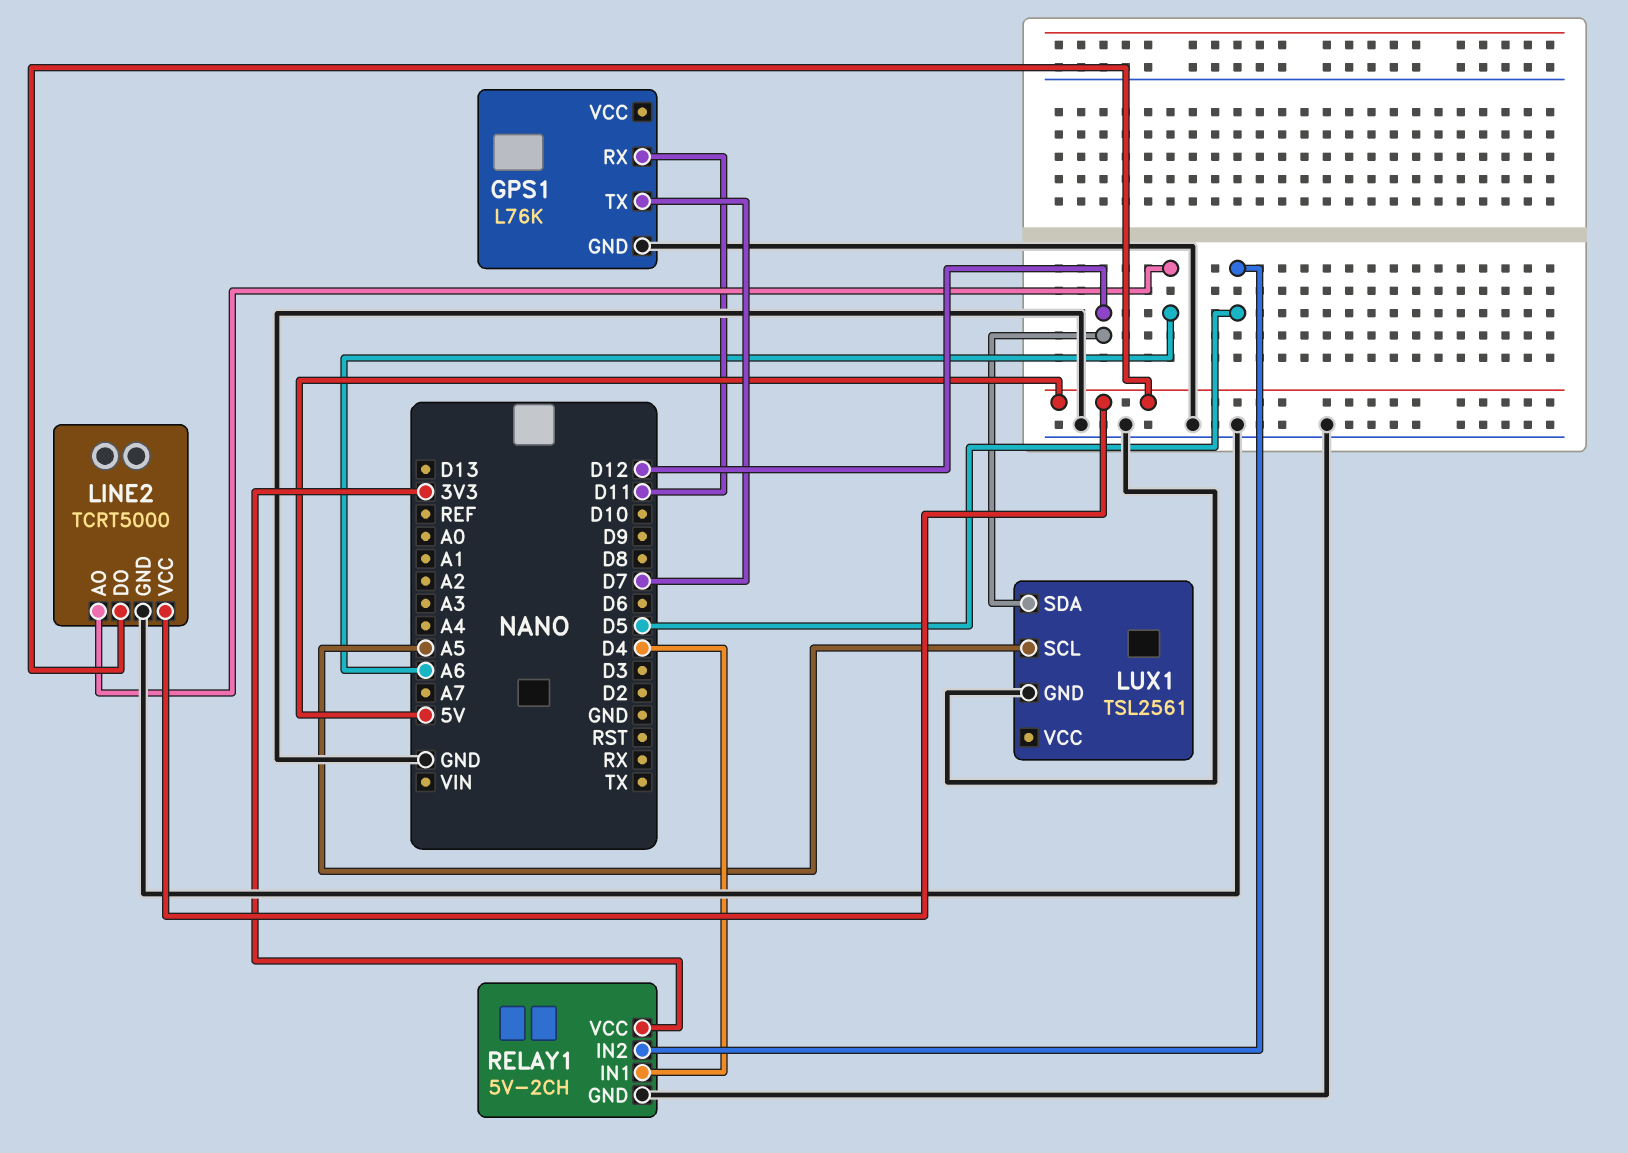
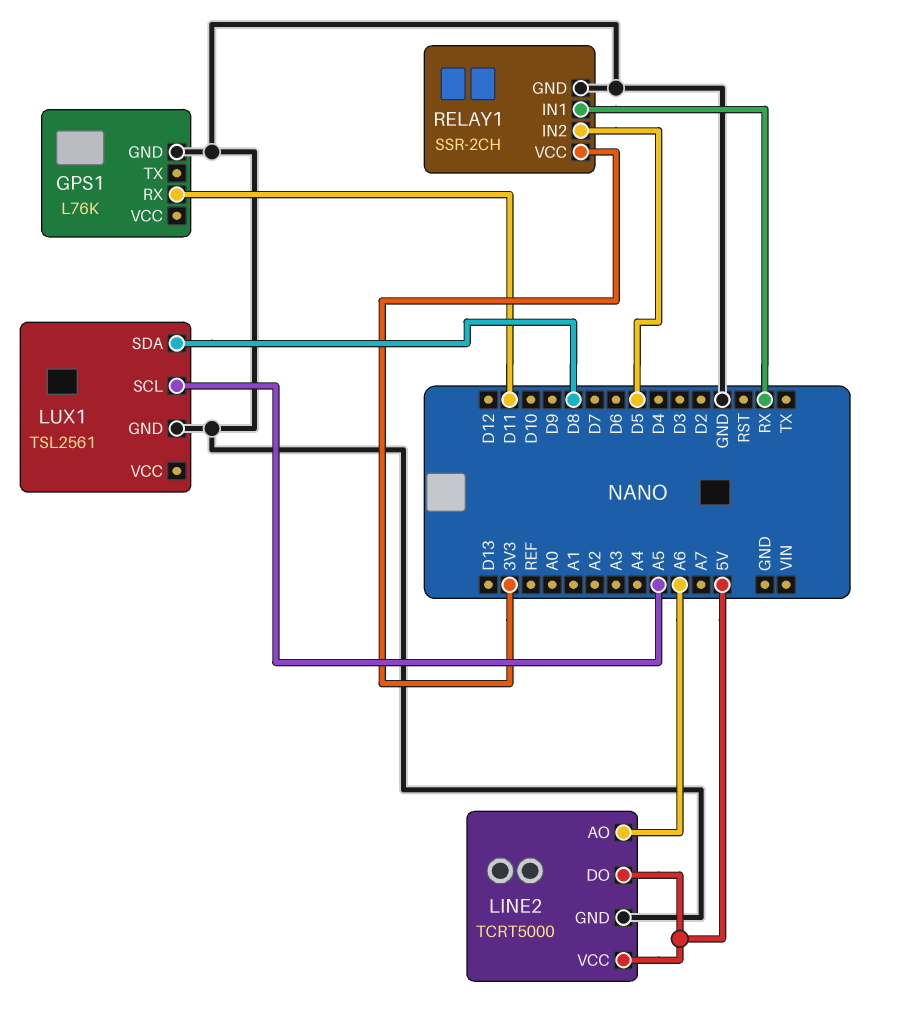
GPS1 pin TX: D7 -> none
LUX1 pin SDA: D12 -> D8
RELAY1: 5V-2CH -> SSR-2CH
RELAY1 pin IN1: D4 -> RX

